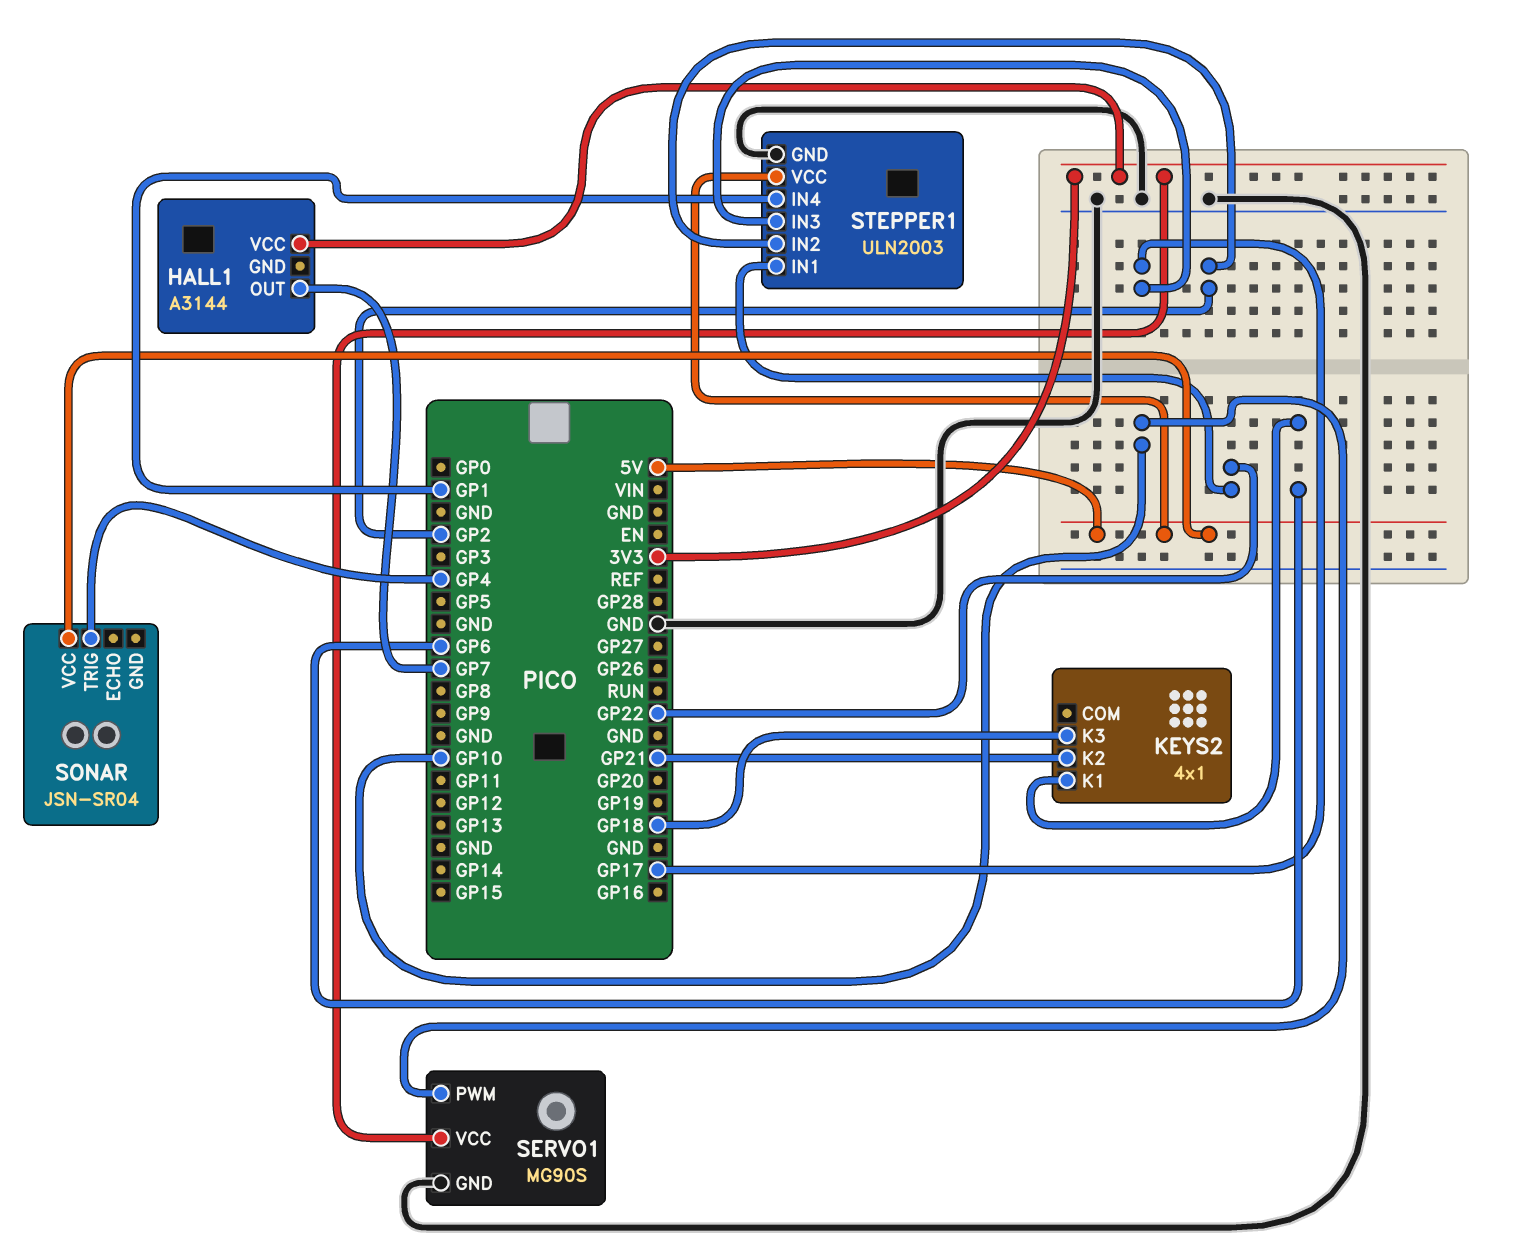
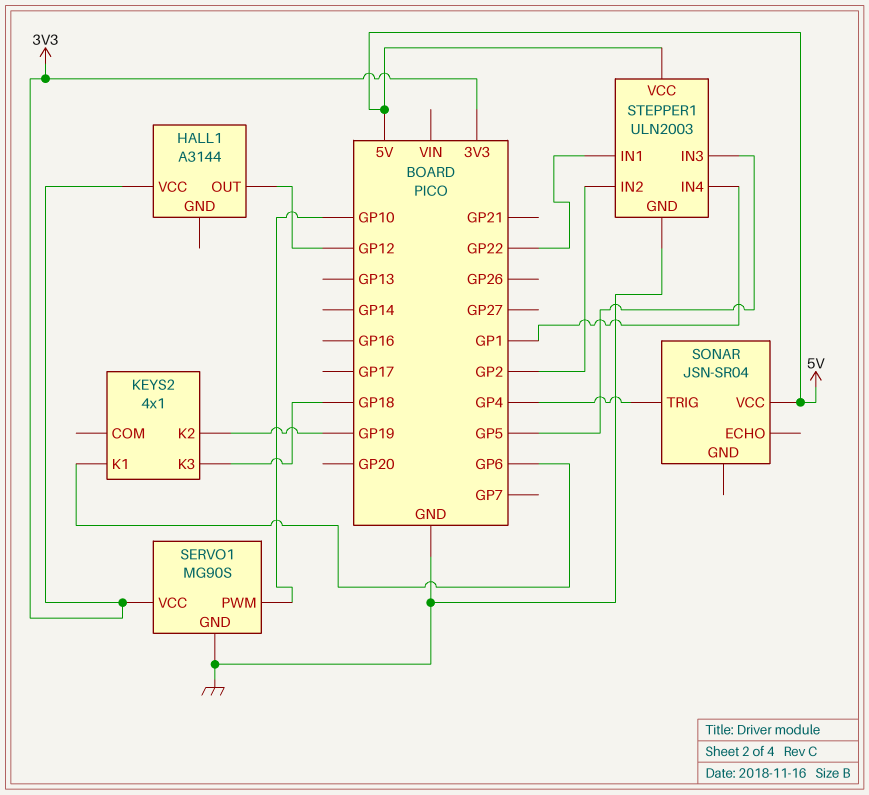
HALL1 pin OUT: GP7 -> GP12
KEYS2 pin K2: GP21 -> GP19
STEPPER1 pin IN3: GP17 -> GP5

